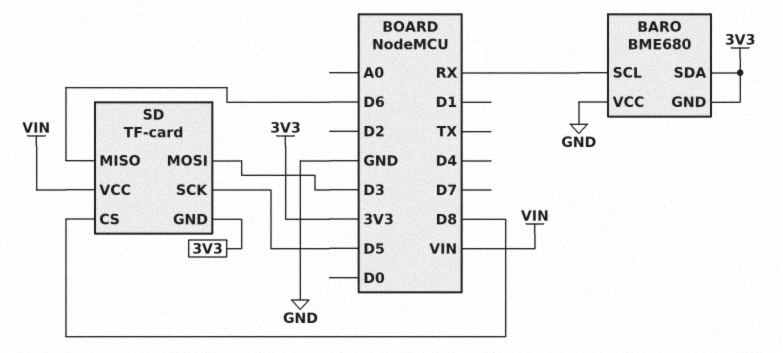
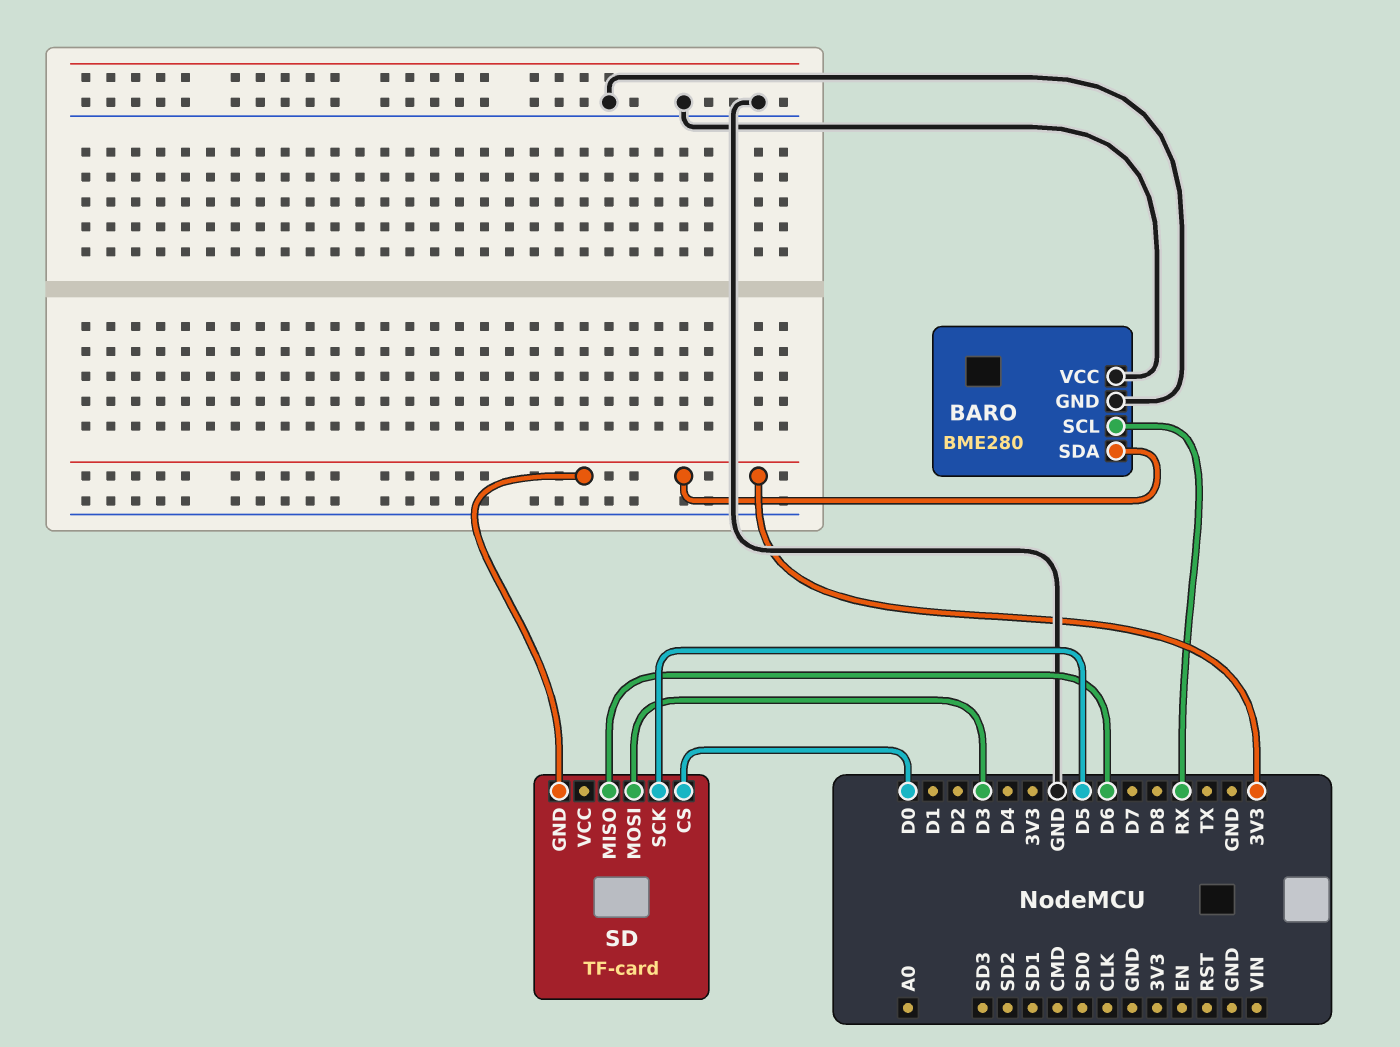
BARO: BME680 -> BME280
BARO pin GND: 3V3 -> GND
SD pin CS: D8 -> D0
SD pin VCC: VIN -> none

